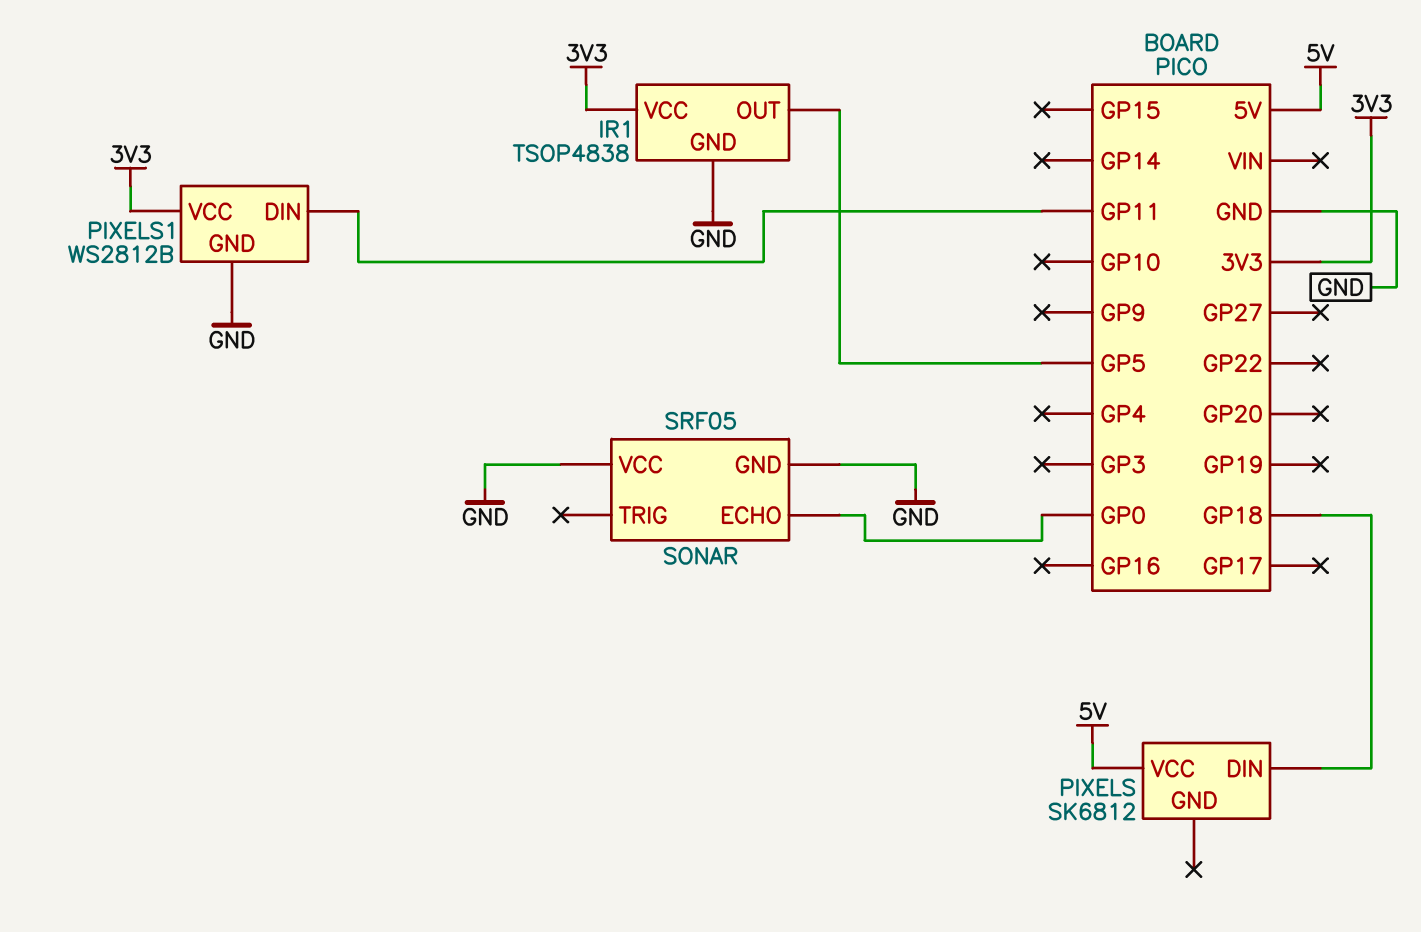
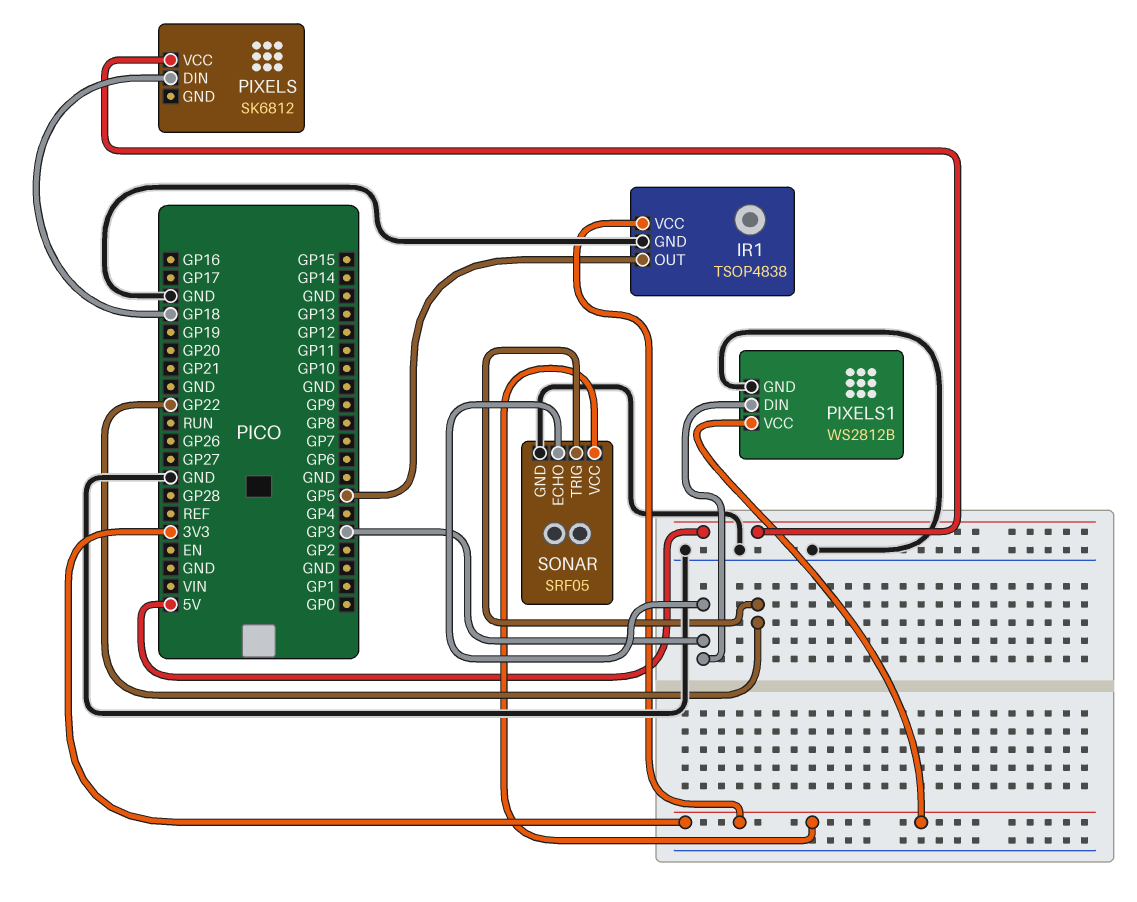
PIXELS1 pin DIN: GP11 -> GP3
SONAR pin ECHO: GP0 -> GP3
SONAR pin TRIG: none -> GP22
SONAR pin VCC: GND -> 3V3

